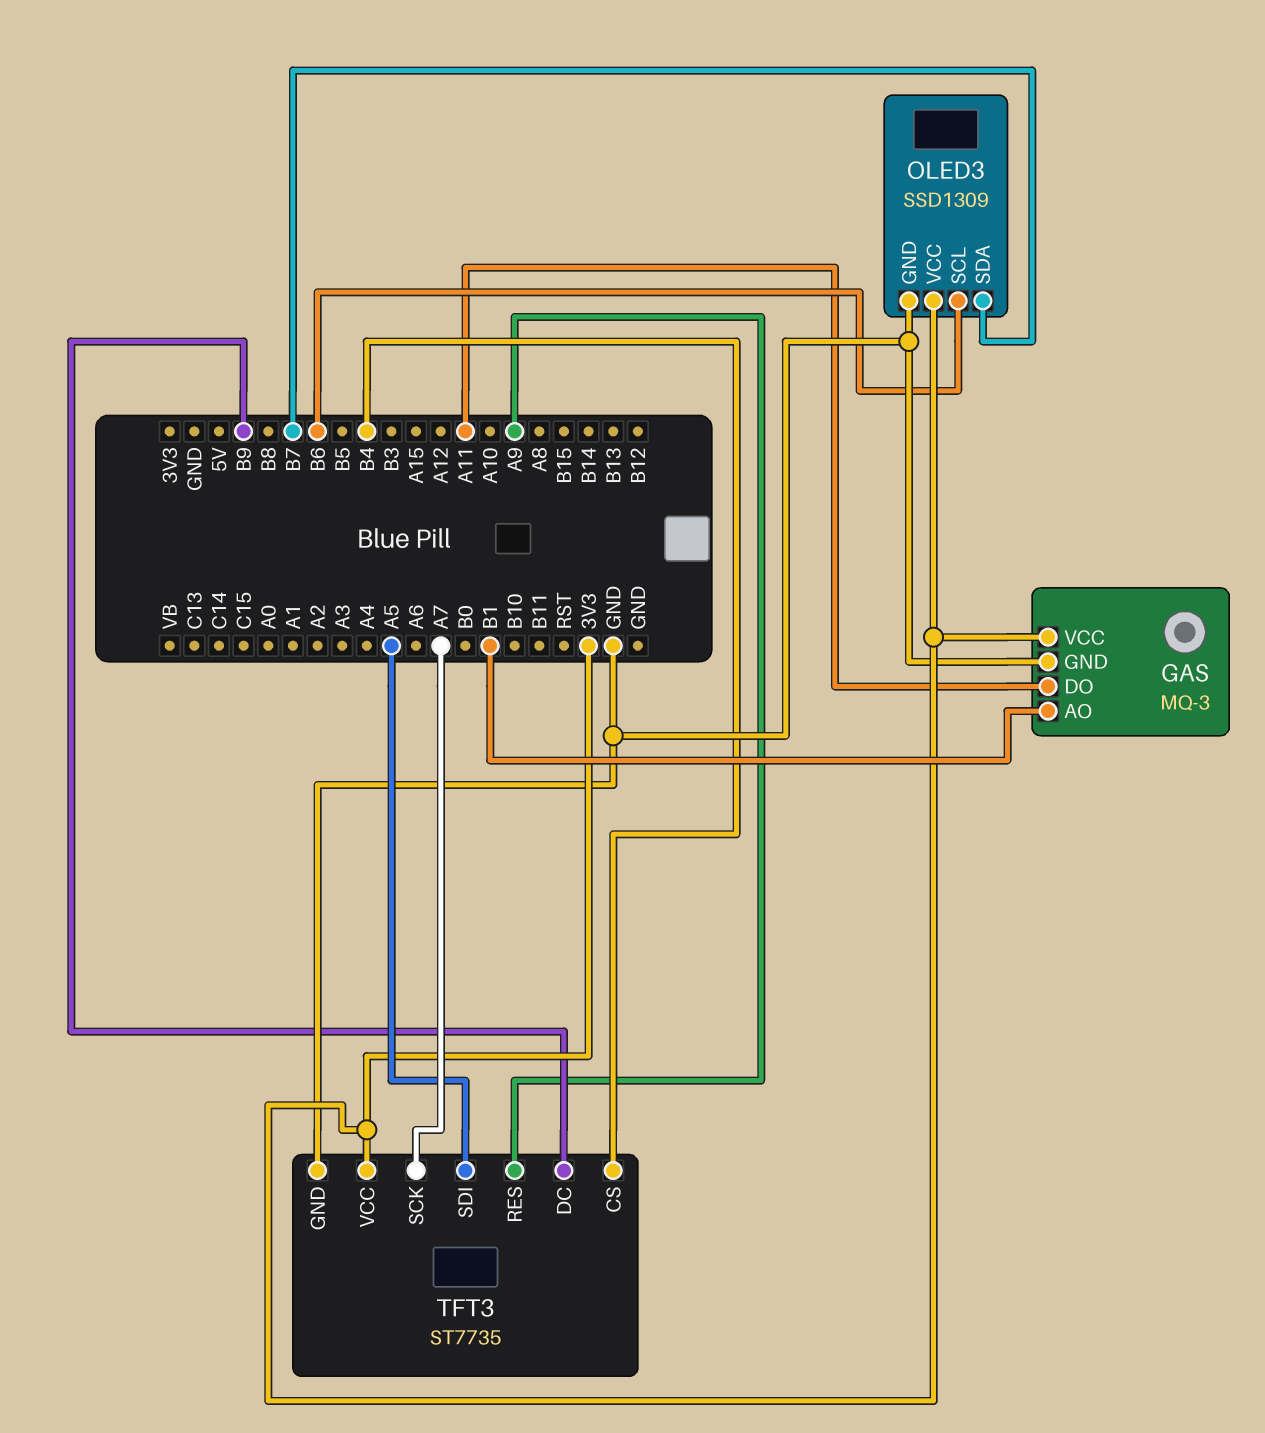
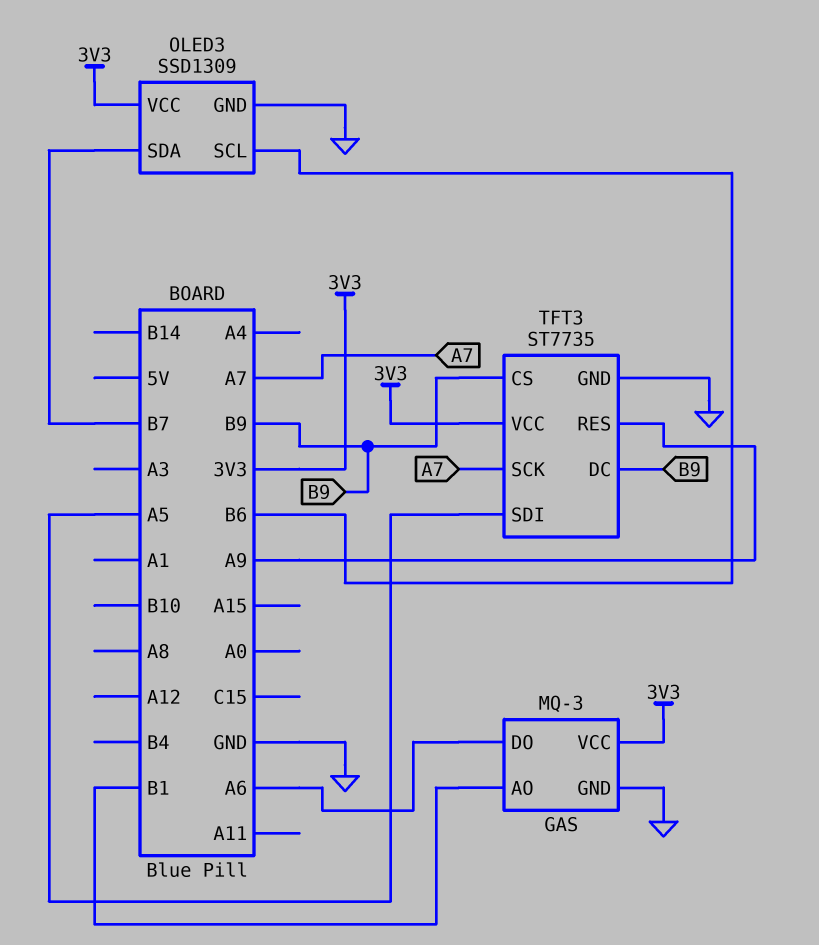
GAS pin DO: A11 -> A6
TFT3 pin CS: B4 -> B9

